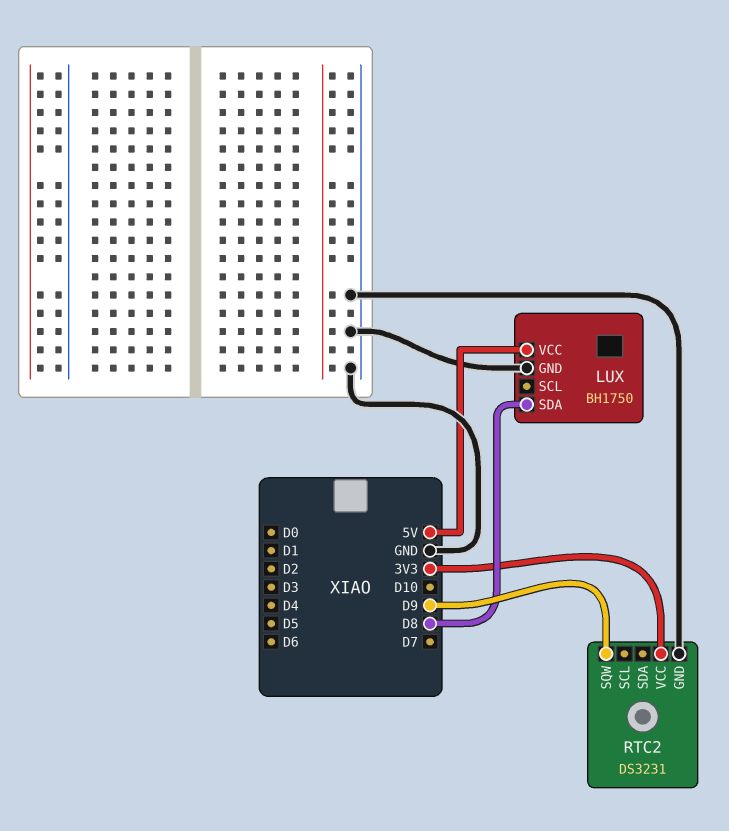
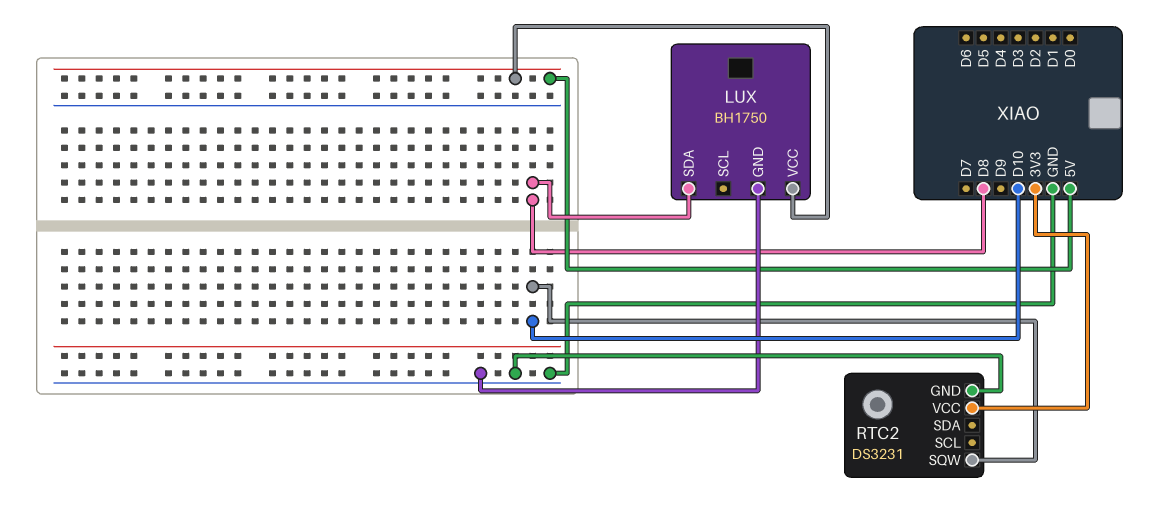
RTC2 pin SQW: D9 -> D10

